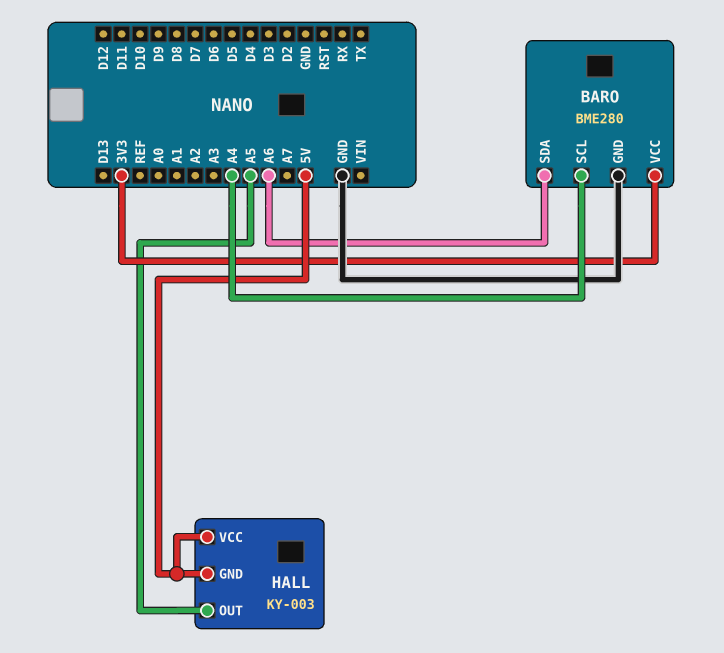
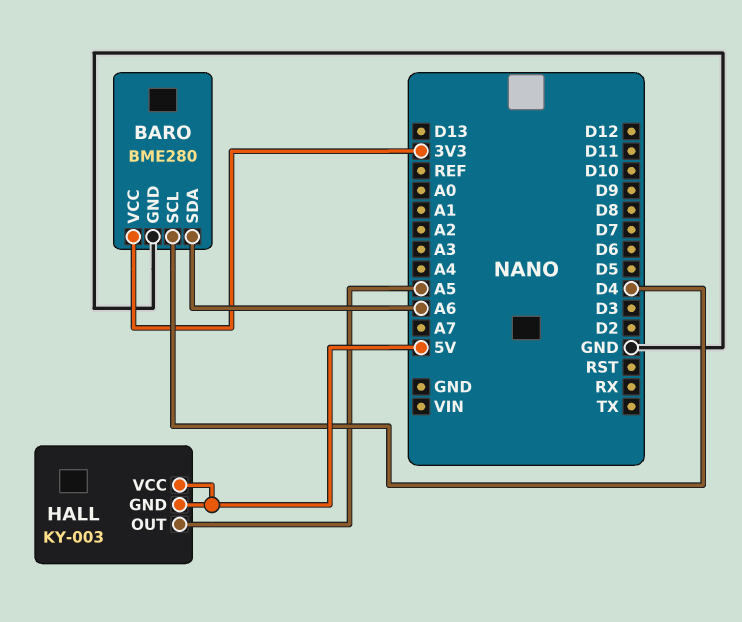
BARO pin SCL: A4 -> D4

